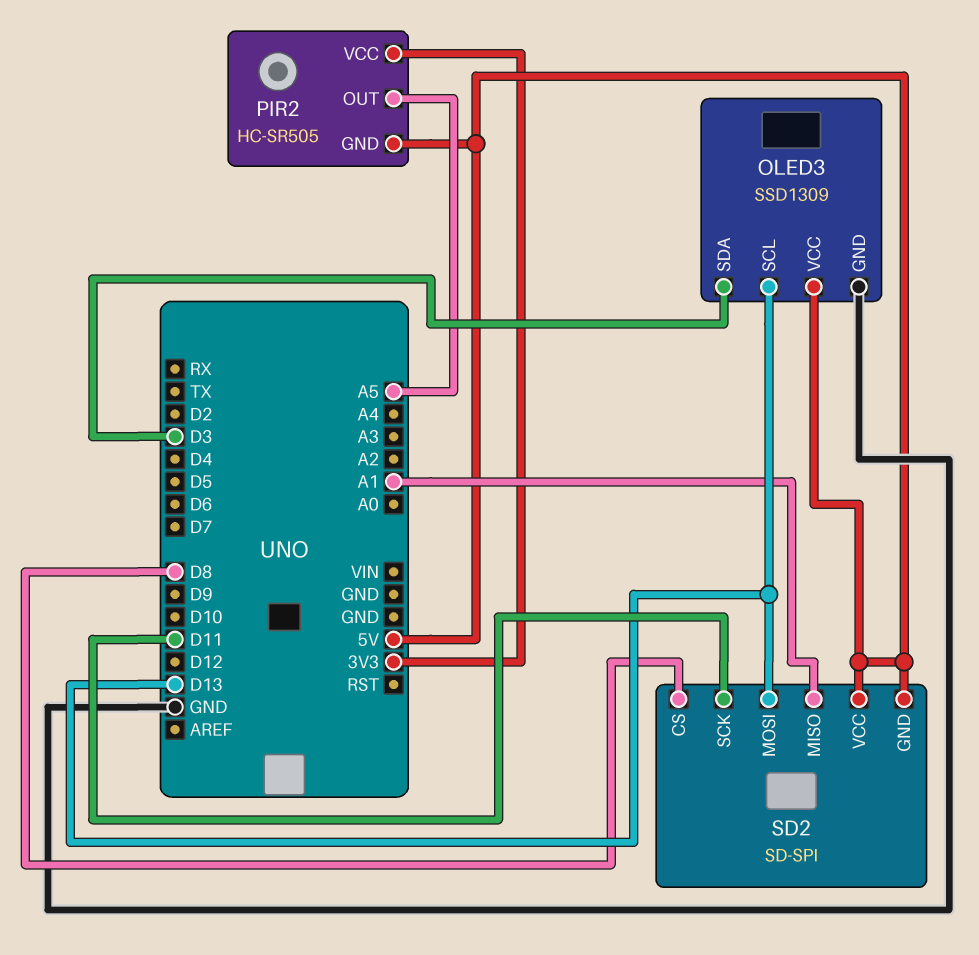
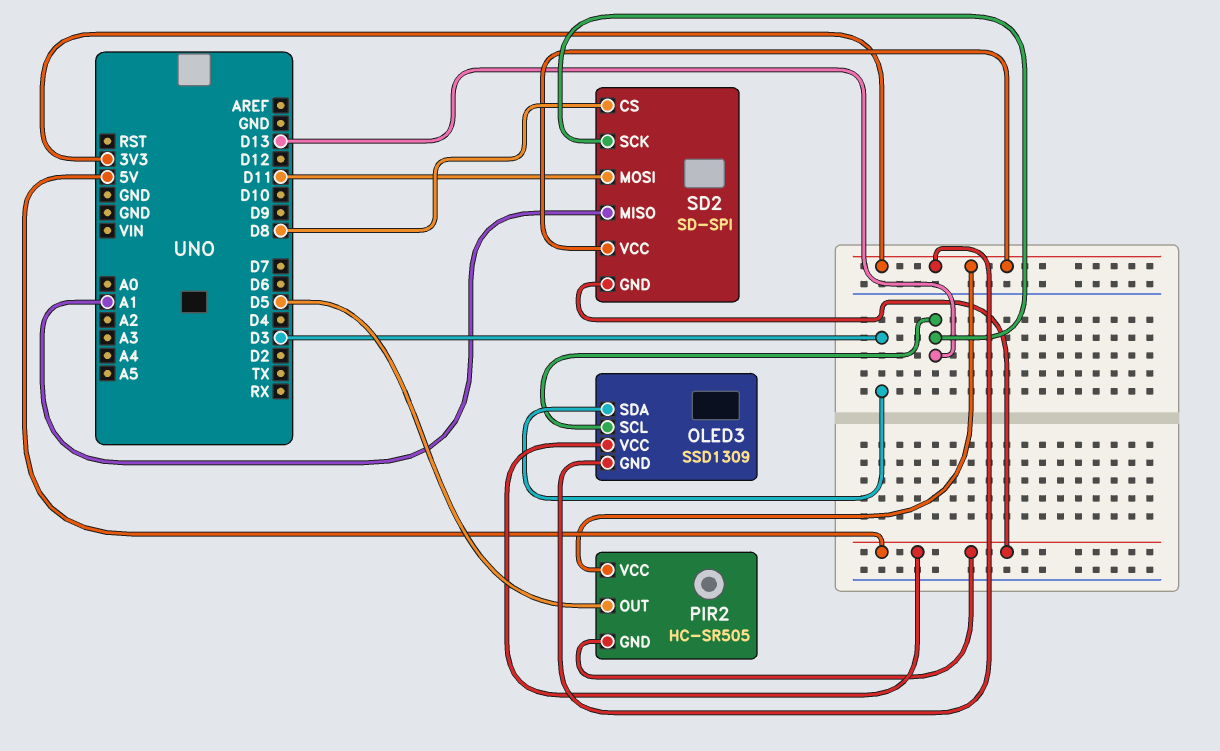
OLED3 pin GND: GND -> 3V3
PIR2 pin OUT: A5 -> D5
SD2 pin MOSI: D13 -> D11
SD2 pin SCK: D11 -> D13
SD2 pin VCC: 5V -> 3V3

